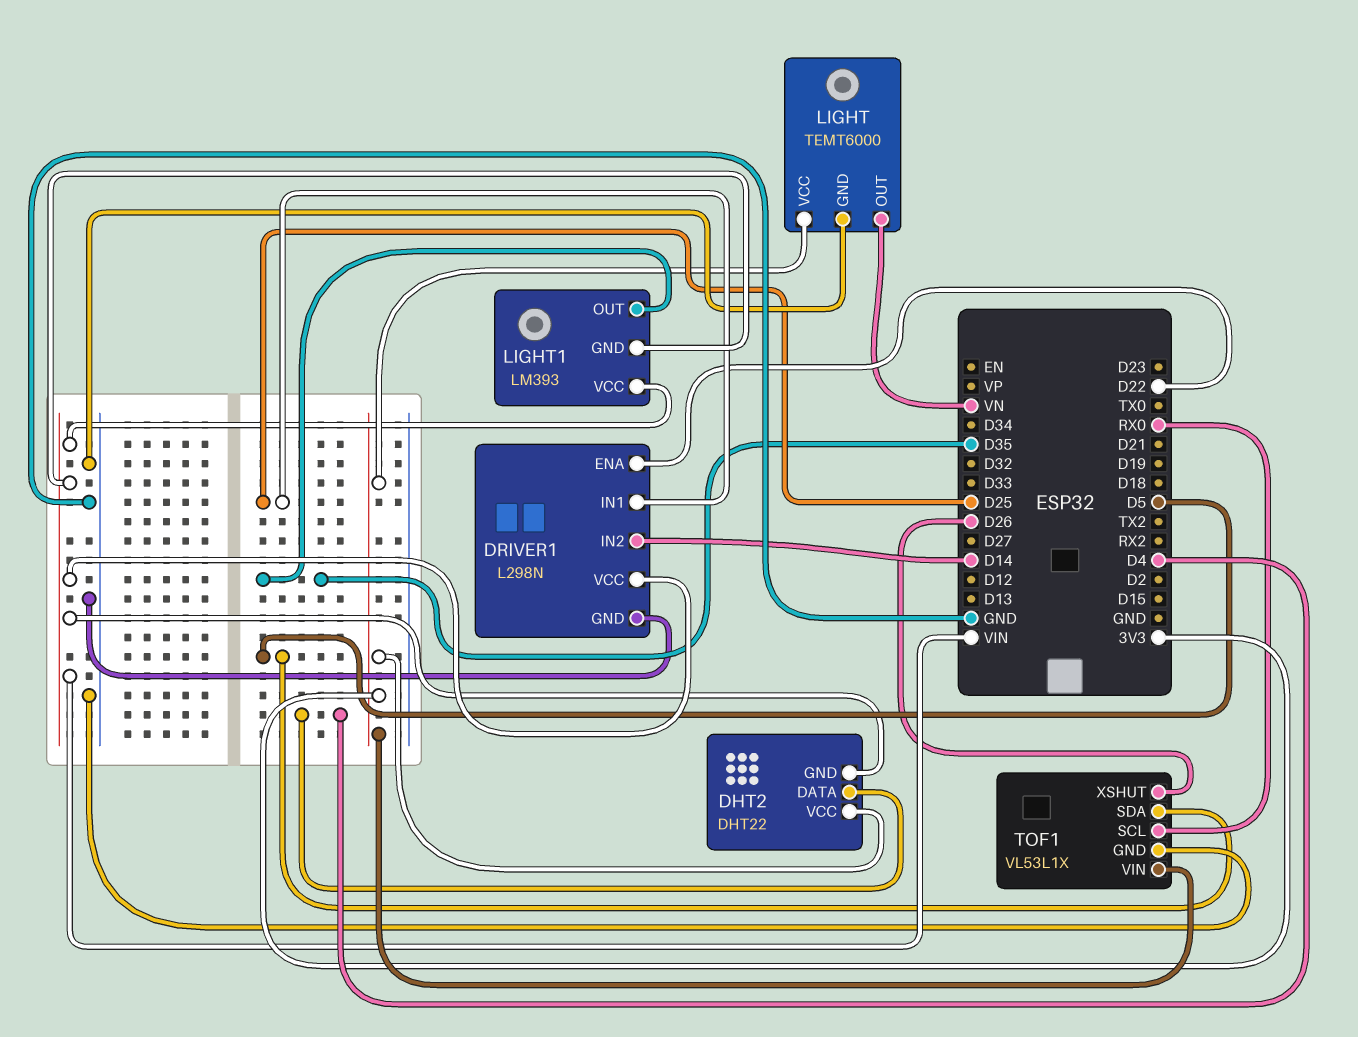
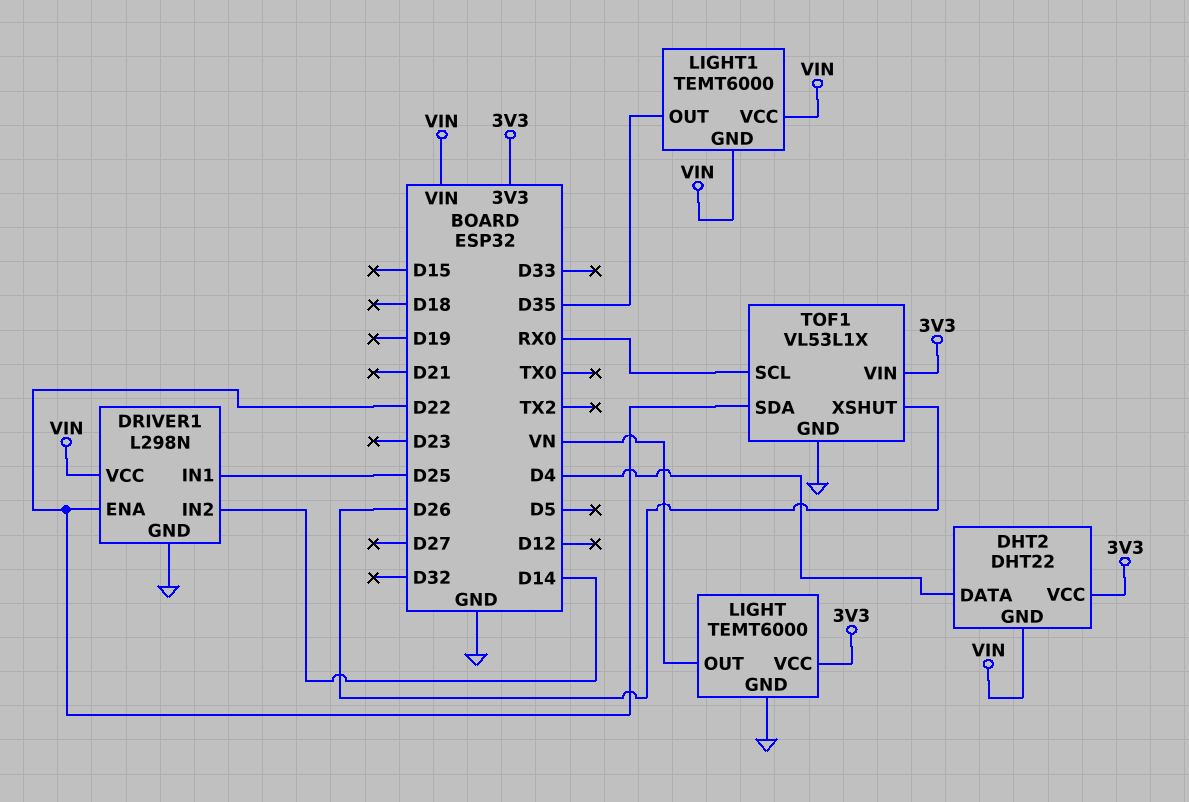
LIGHT1: LM393 -> TEMT6000
TOF1 pin SDA: D5 -> D22

